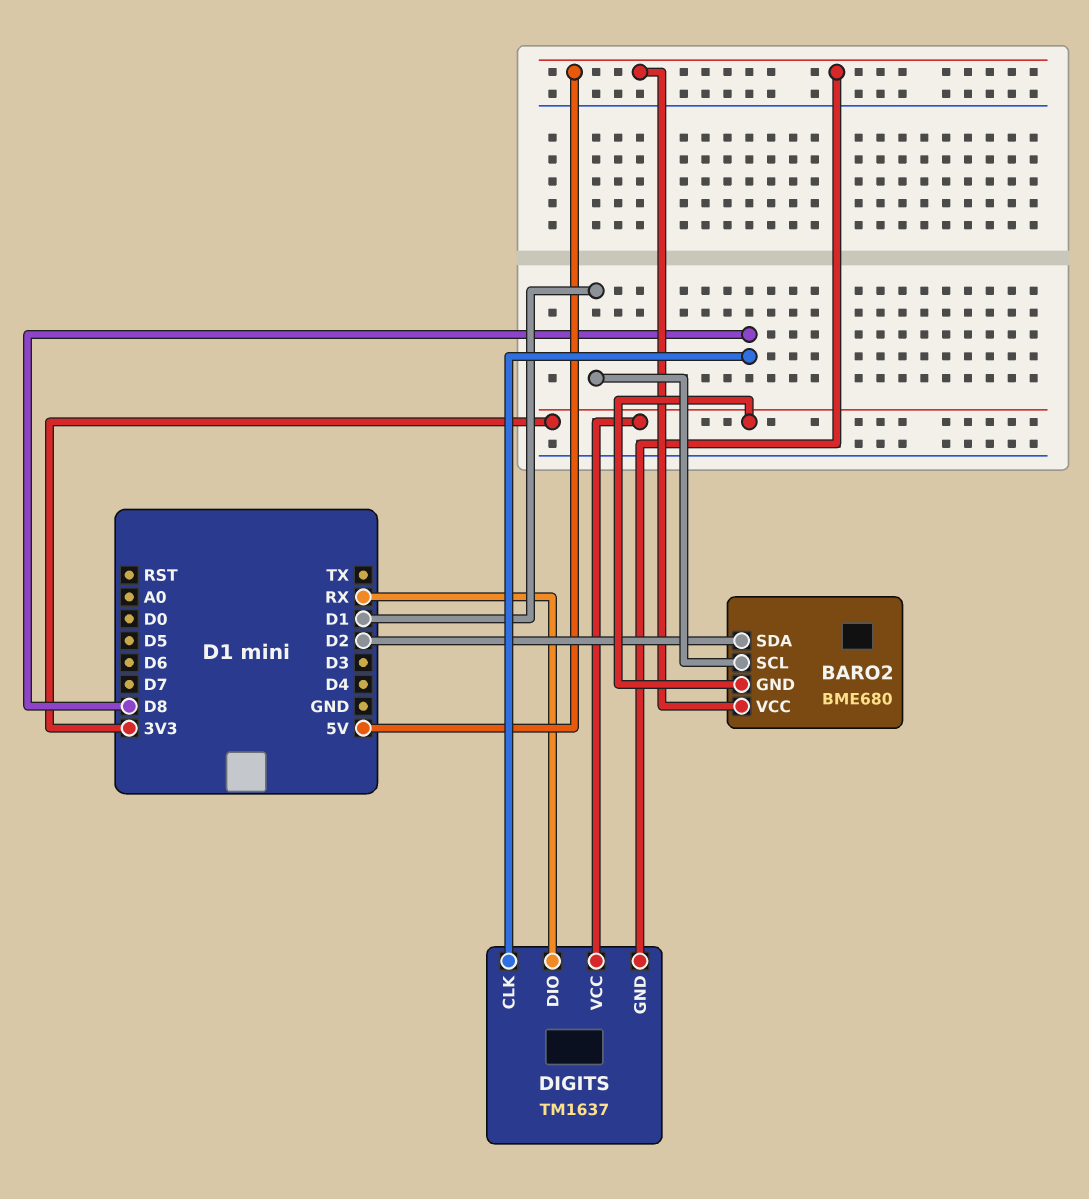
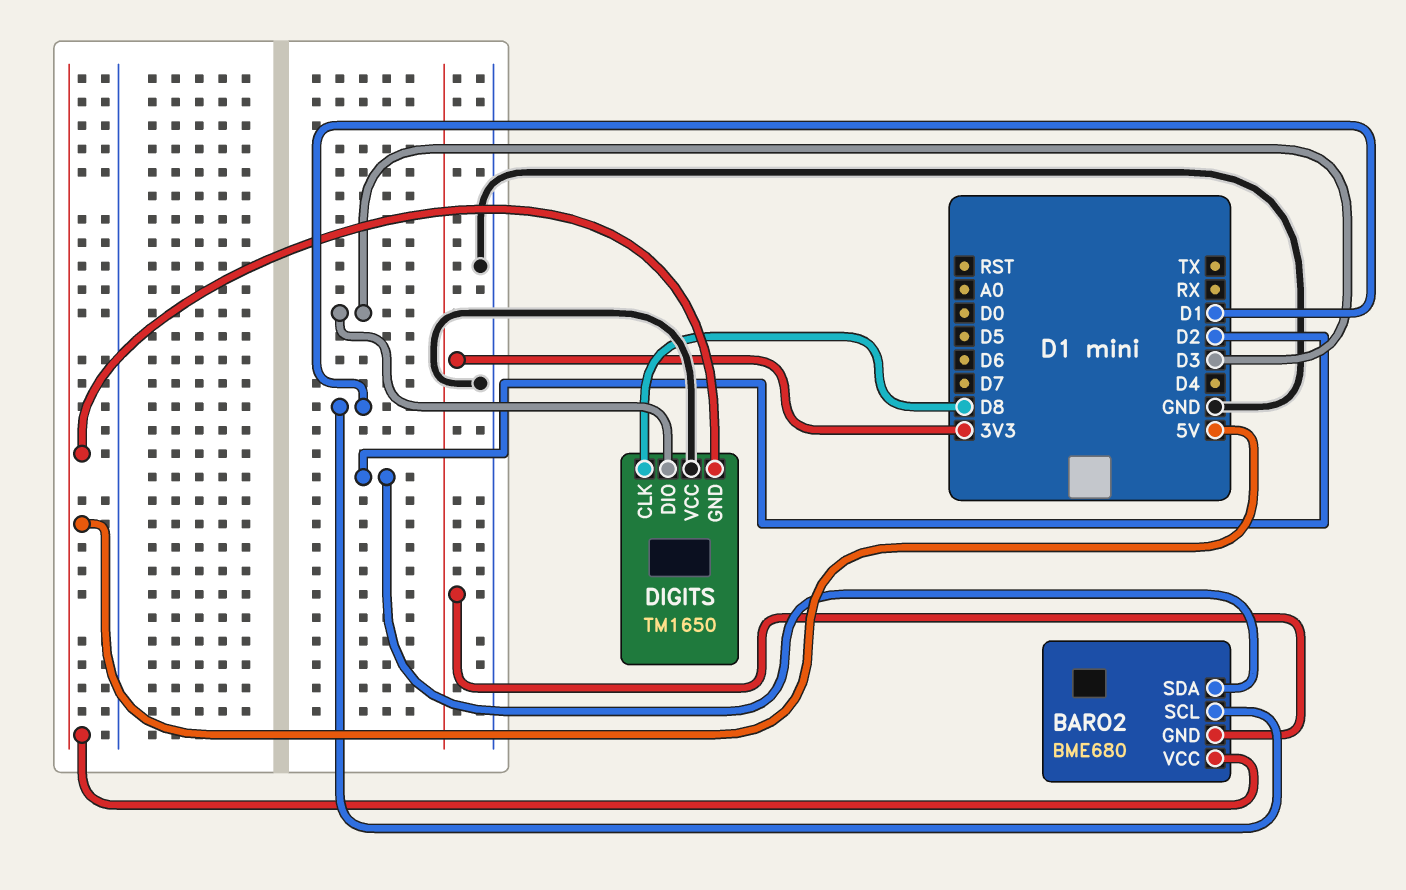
DIGITS: TM1637 -> TM1650
DIGITS pin DIO: RX -> D3
DIGITS pin VCC: 3V3 -> GND

